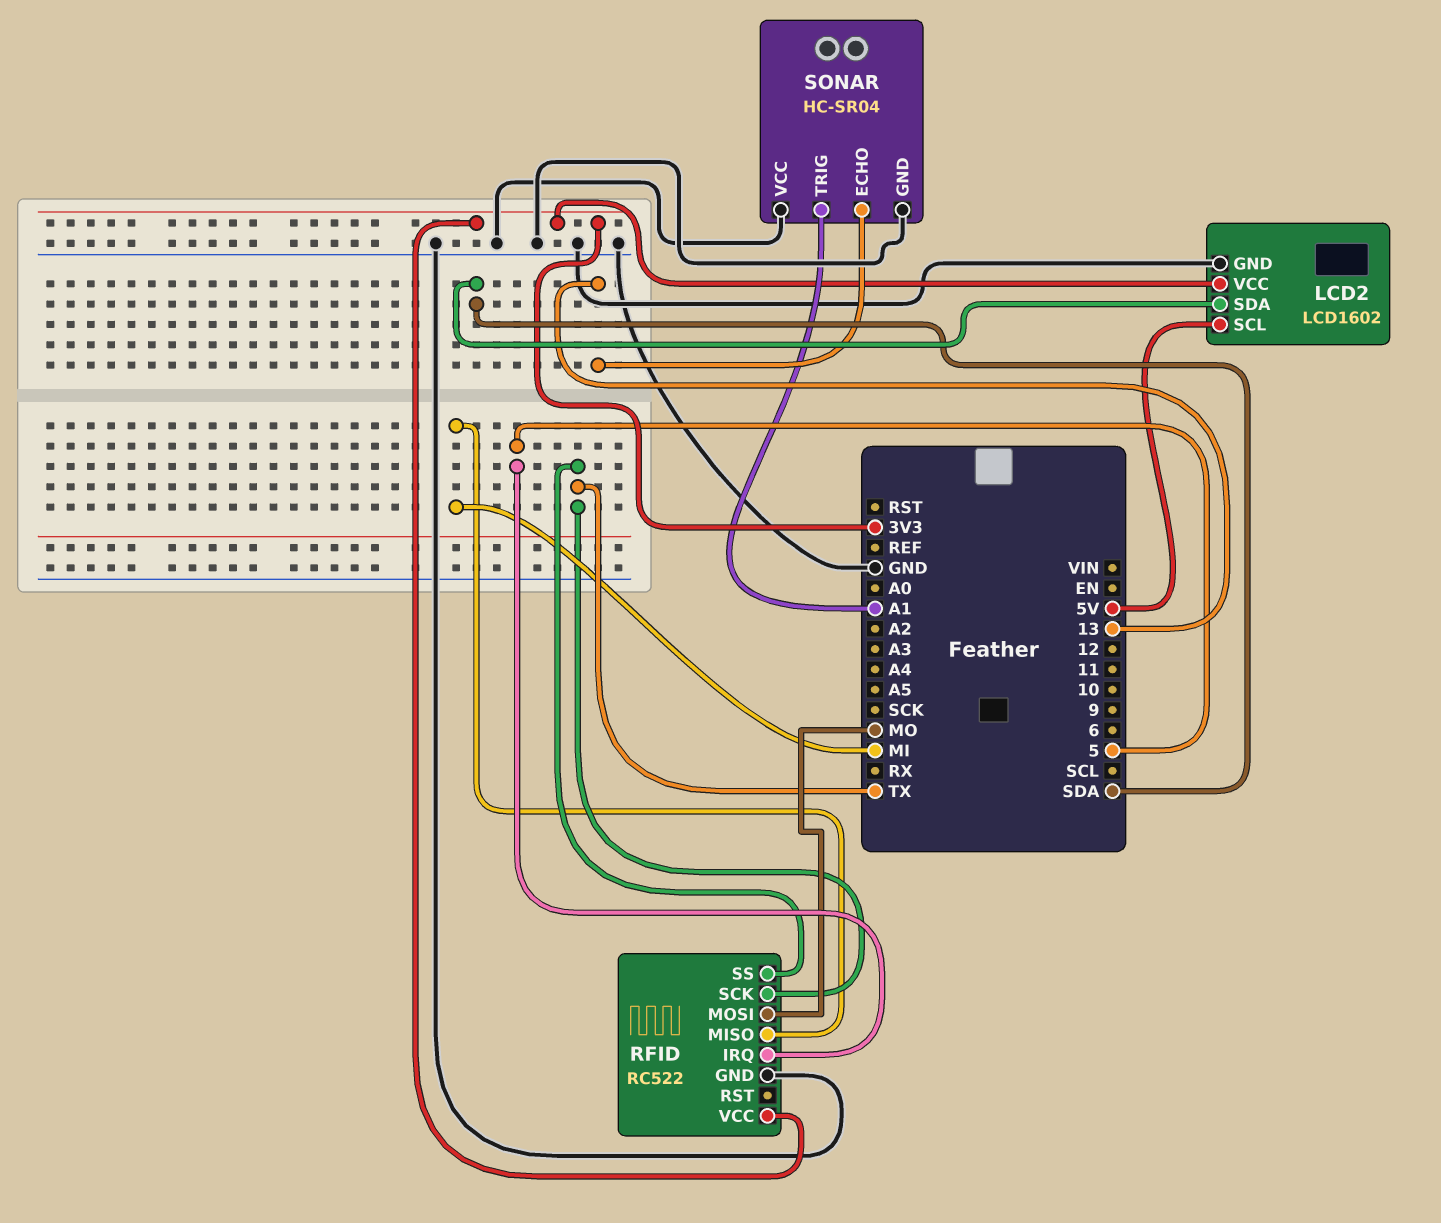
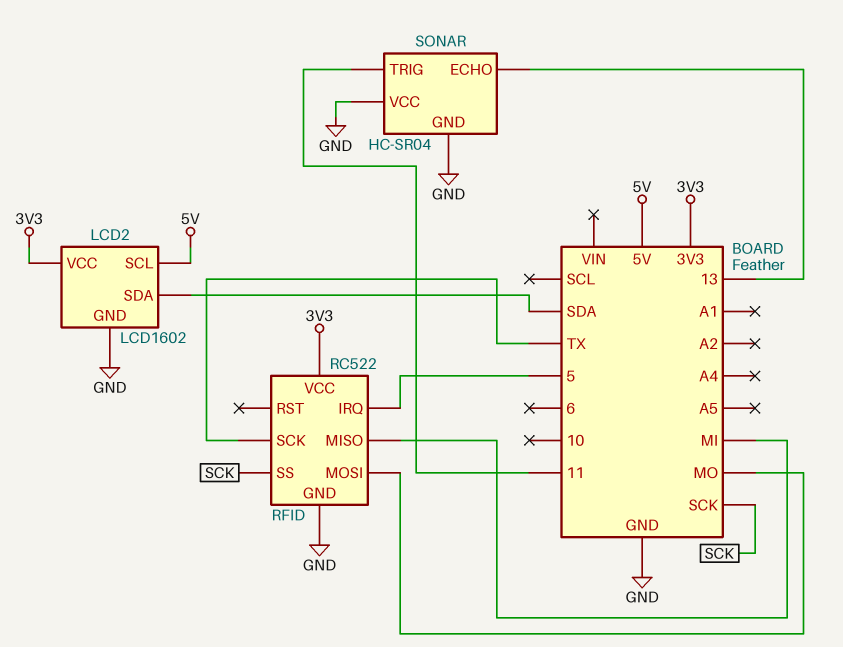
RFID pin SS: TX -> SCK
SONAR pin TRIG: A1 -> 11

